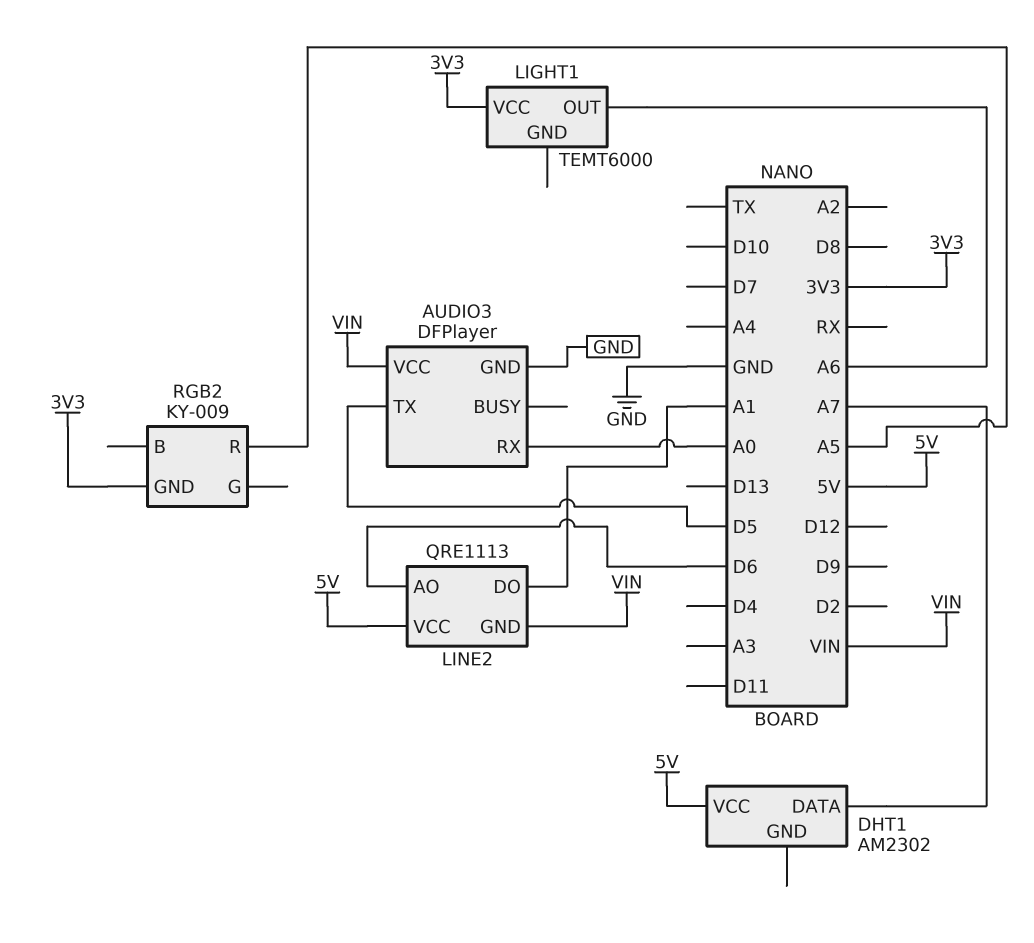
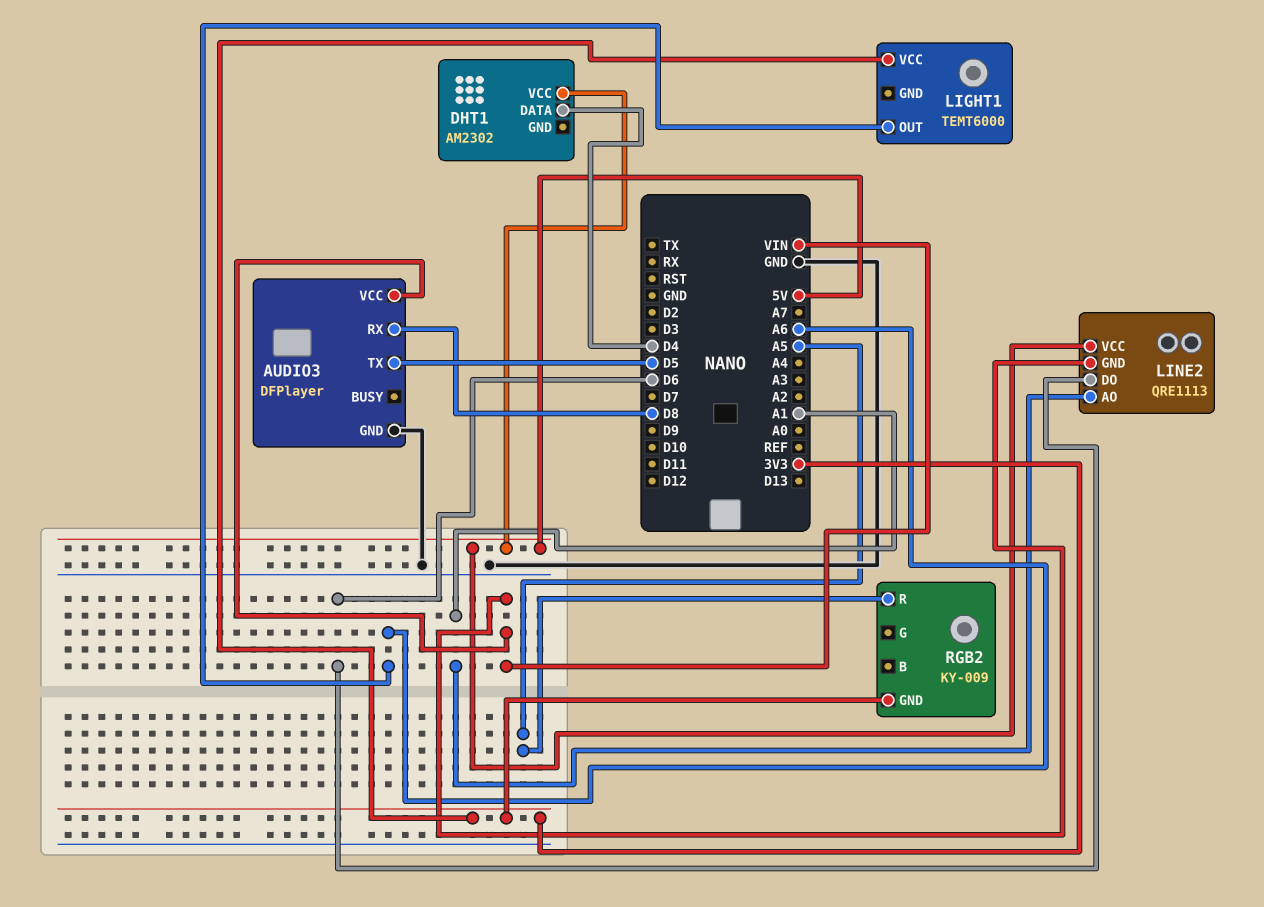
AUDIO3 pin RX: A0 -> D8
DHT1 pin DATA: A7 -> D4
LINE2 pin AO: D6 -> A1
LINE2 pin DO: A1 -> D6

